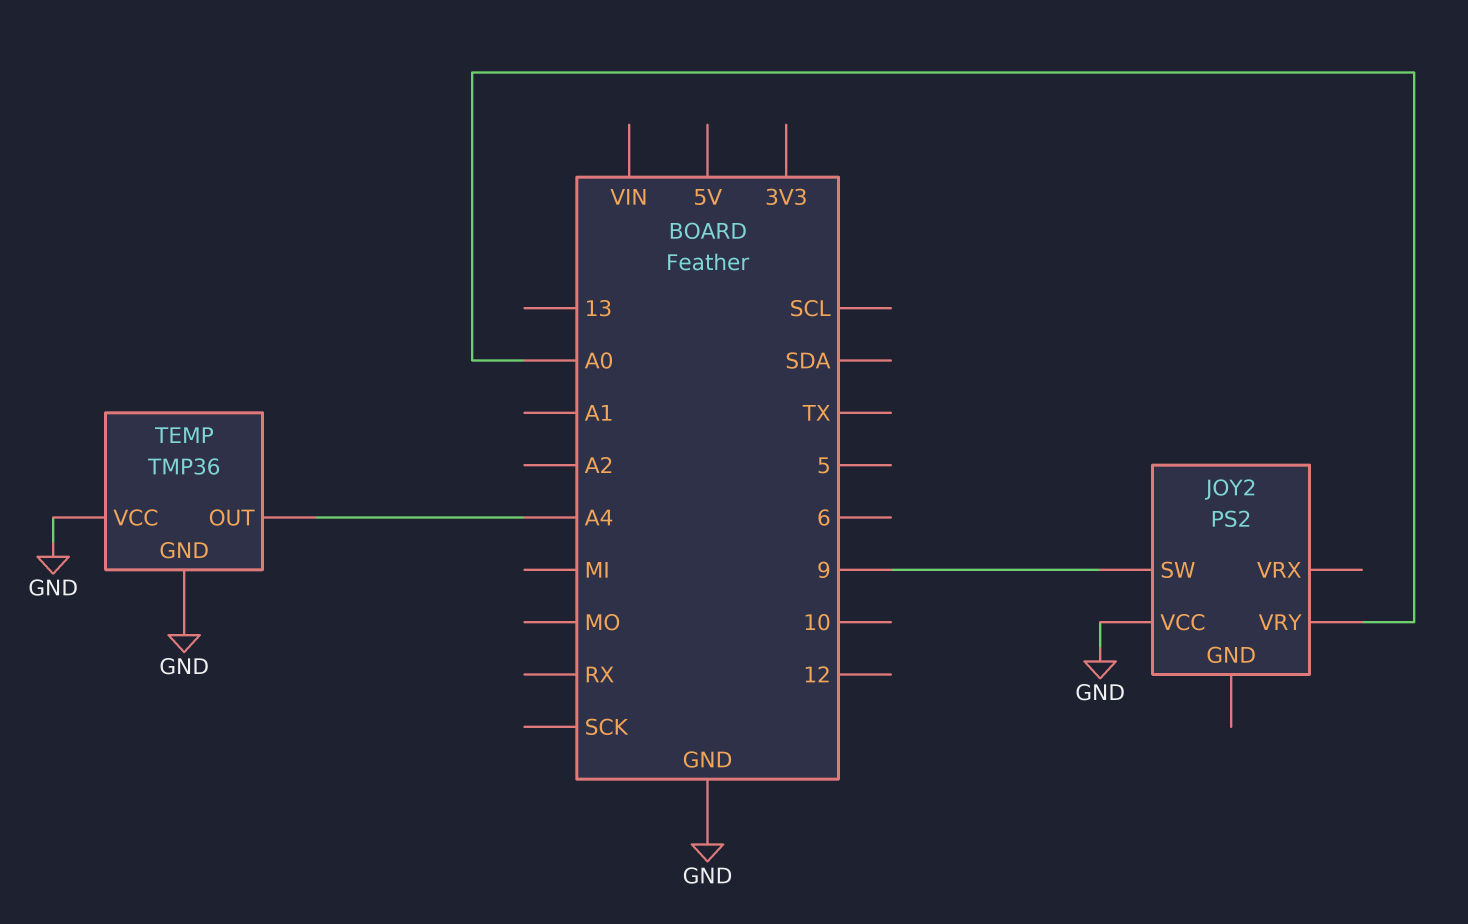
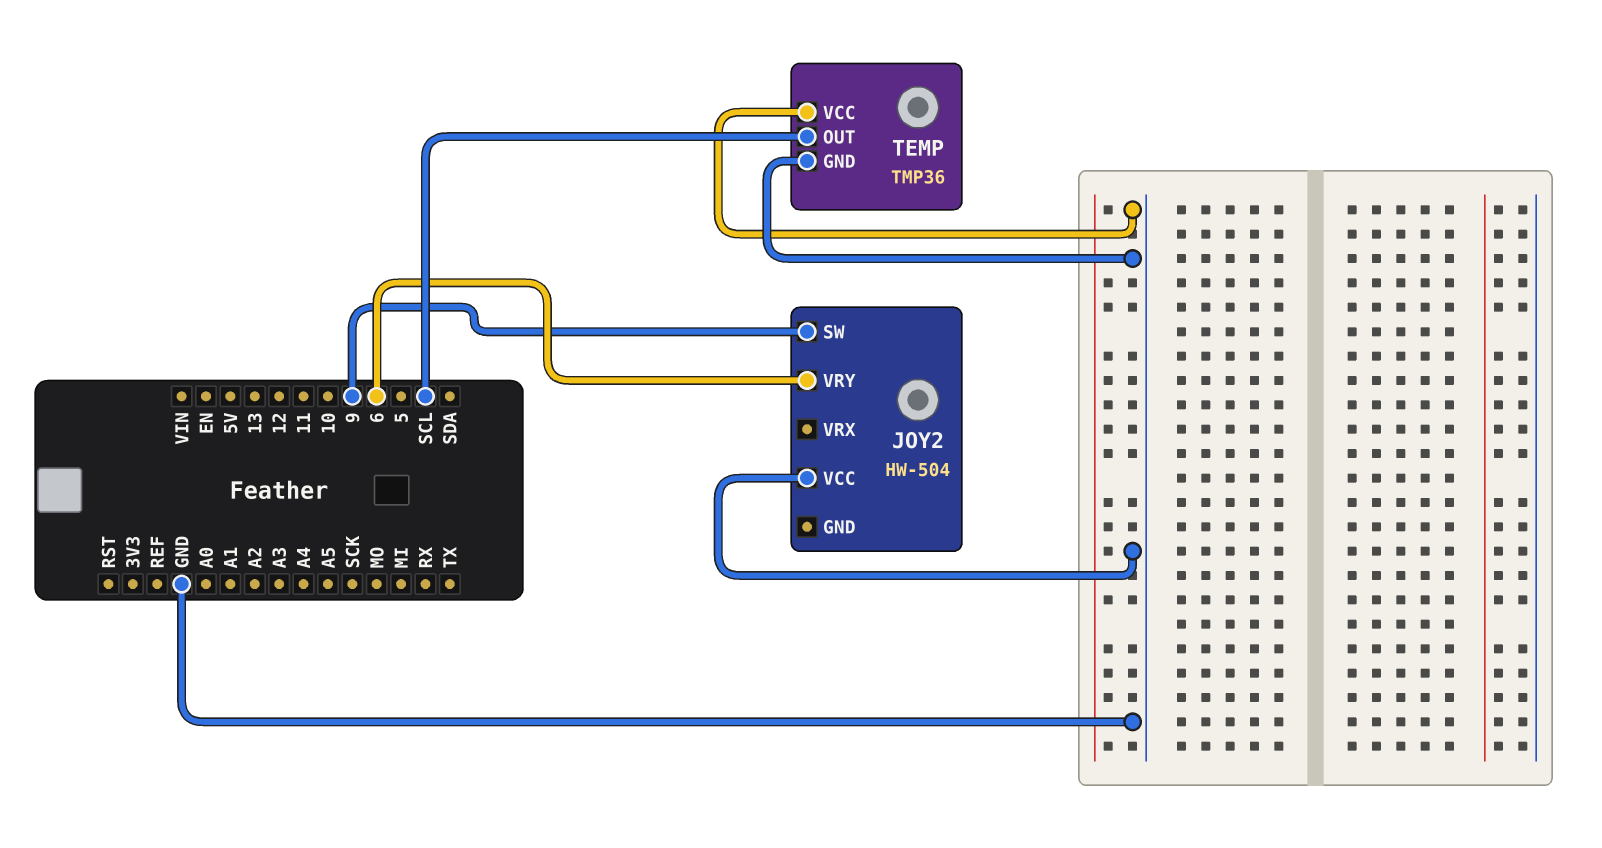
JOY2: PS2 -> HW-504
JOY2 pin VRY: A0 -> 6
TEMP pin OUT: A4 -> SCL

